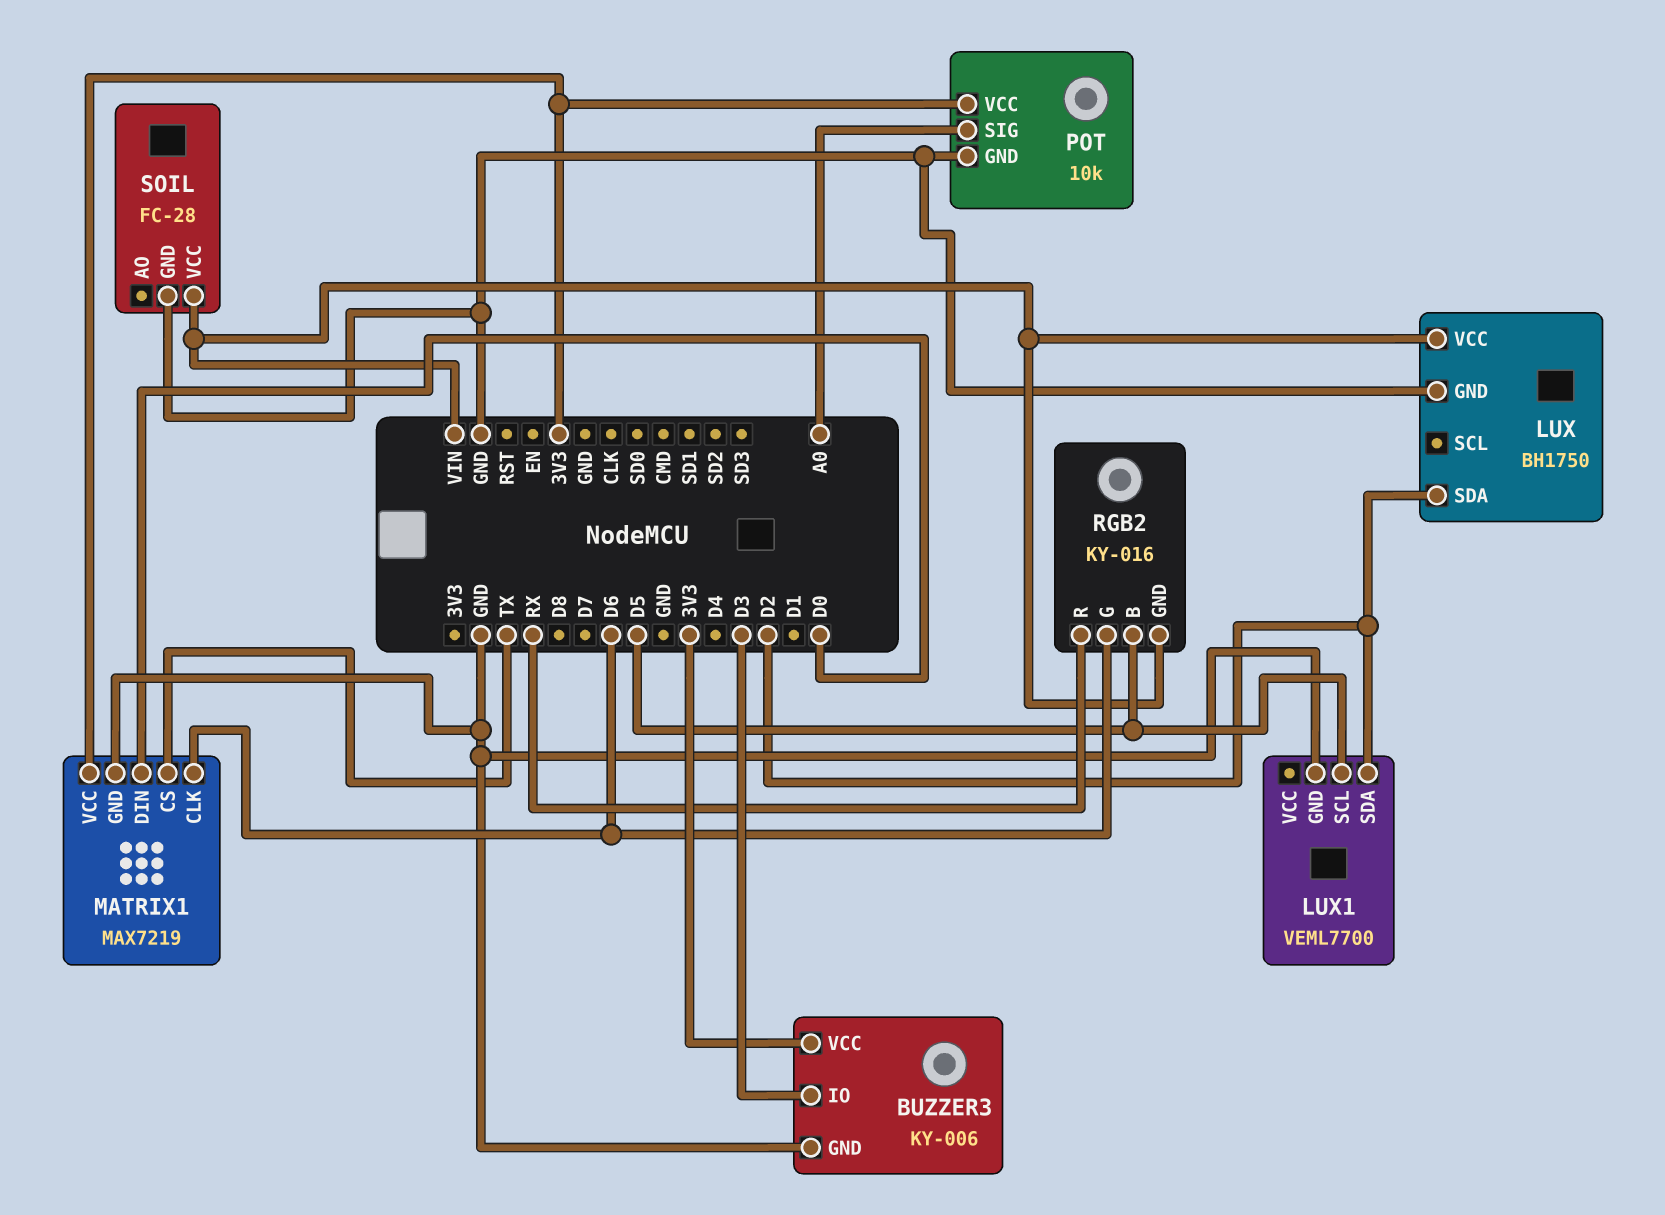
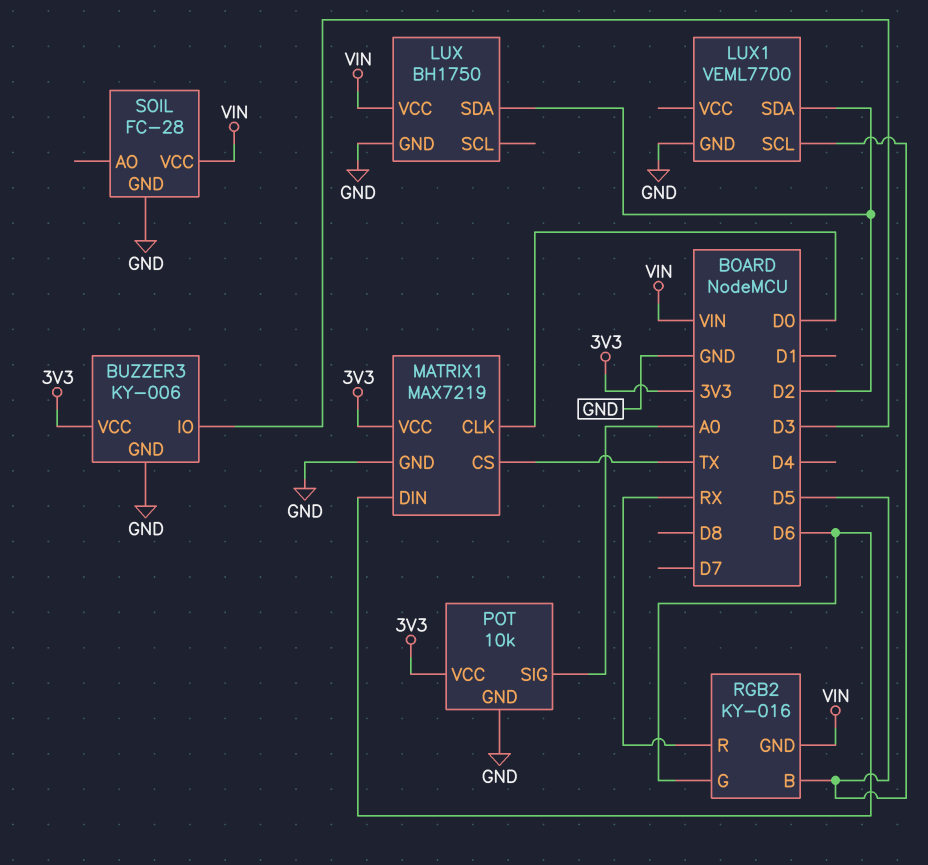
MATRIX1 pin CLK: D6 -> D0
MATRIX1 pin DIN: D0 -> D6

